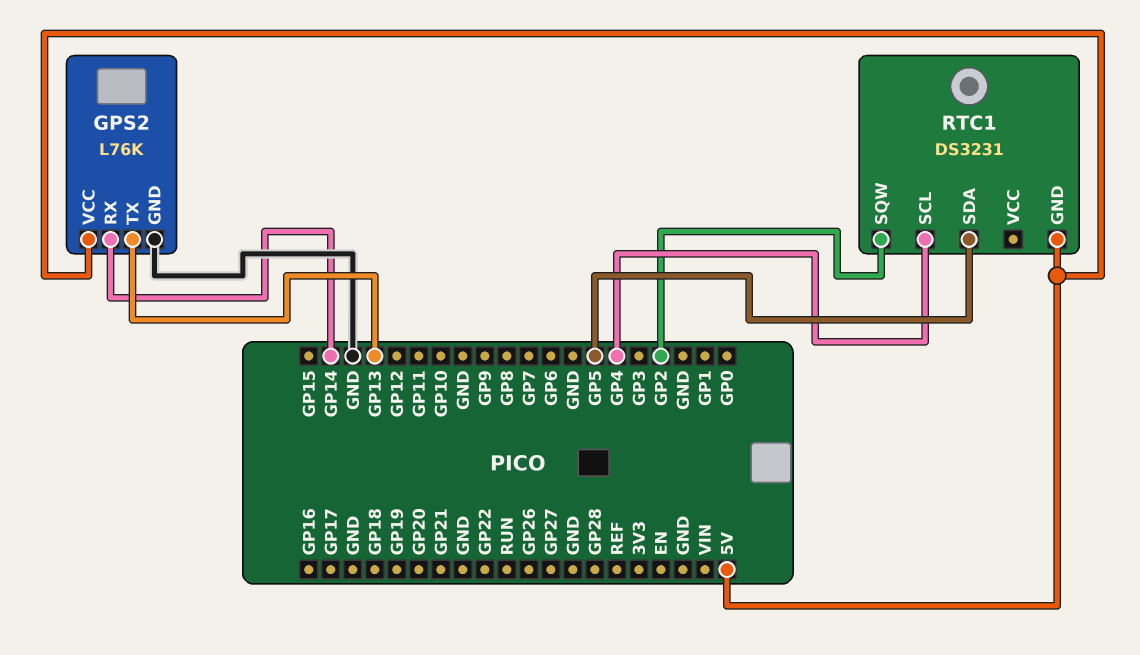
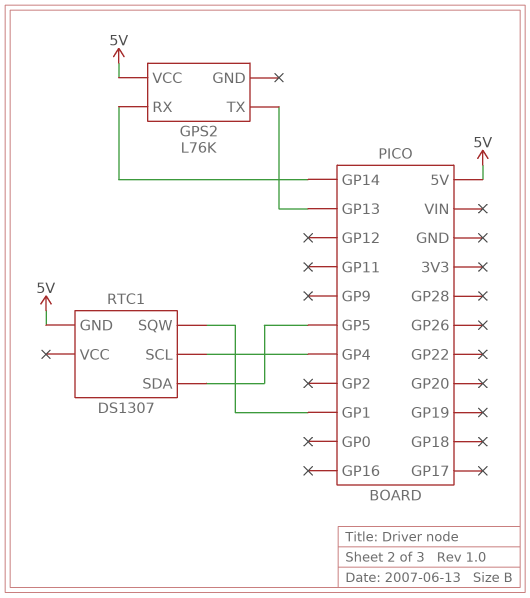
GPS2 pin GND: GND -> none
RTC1: DS3231 -> DS1307
RTC1 pin SQW: GP2 -> GP1

